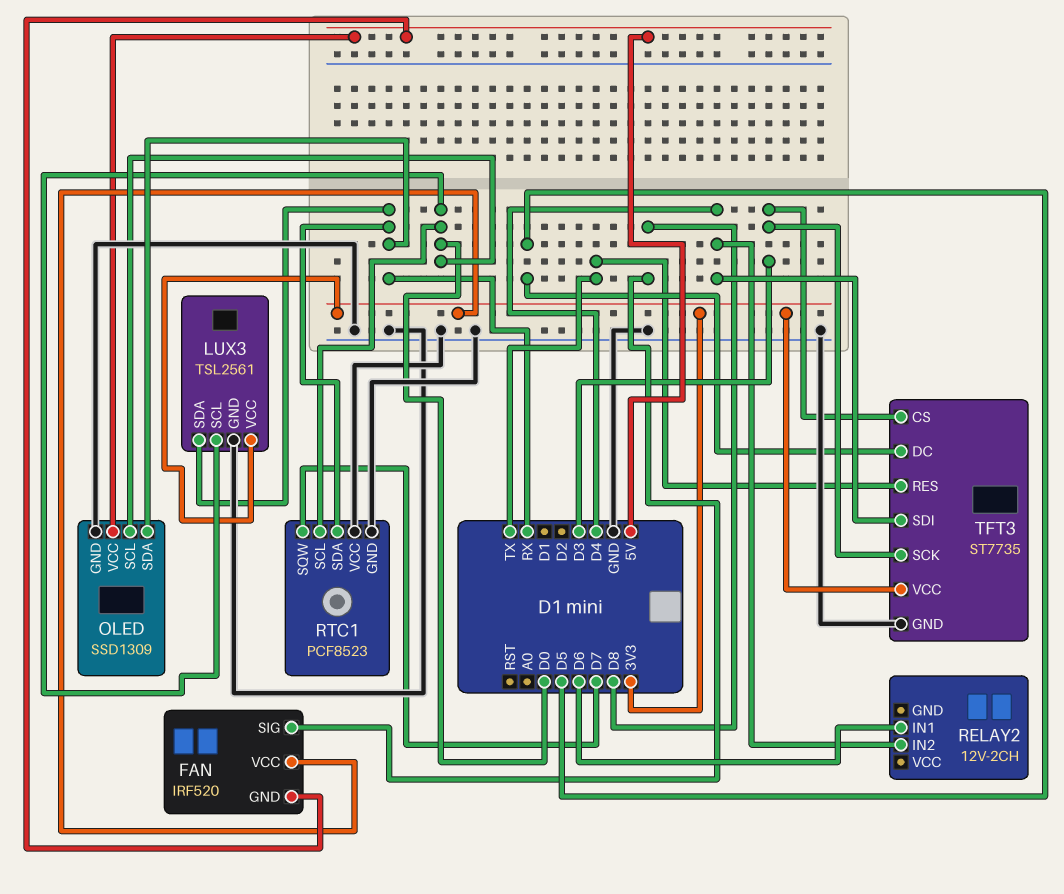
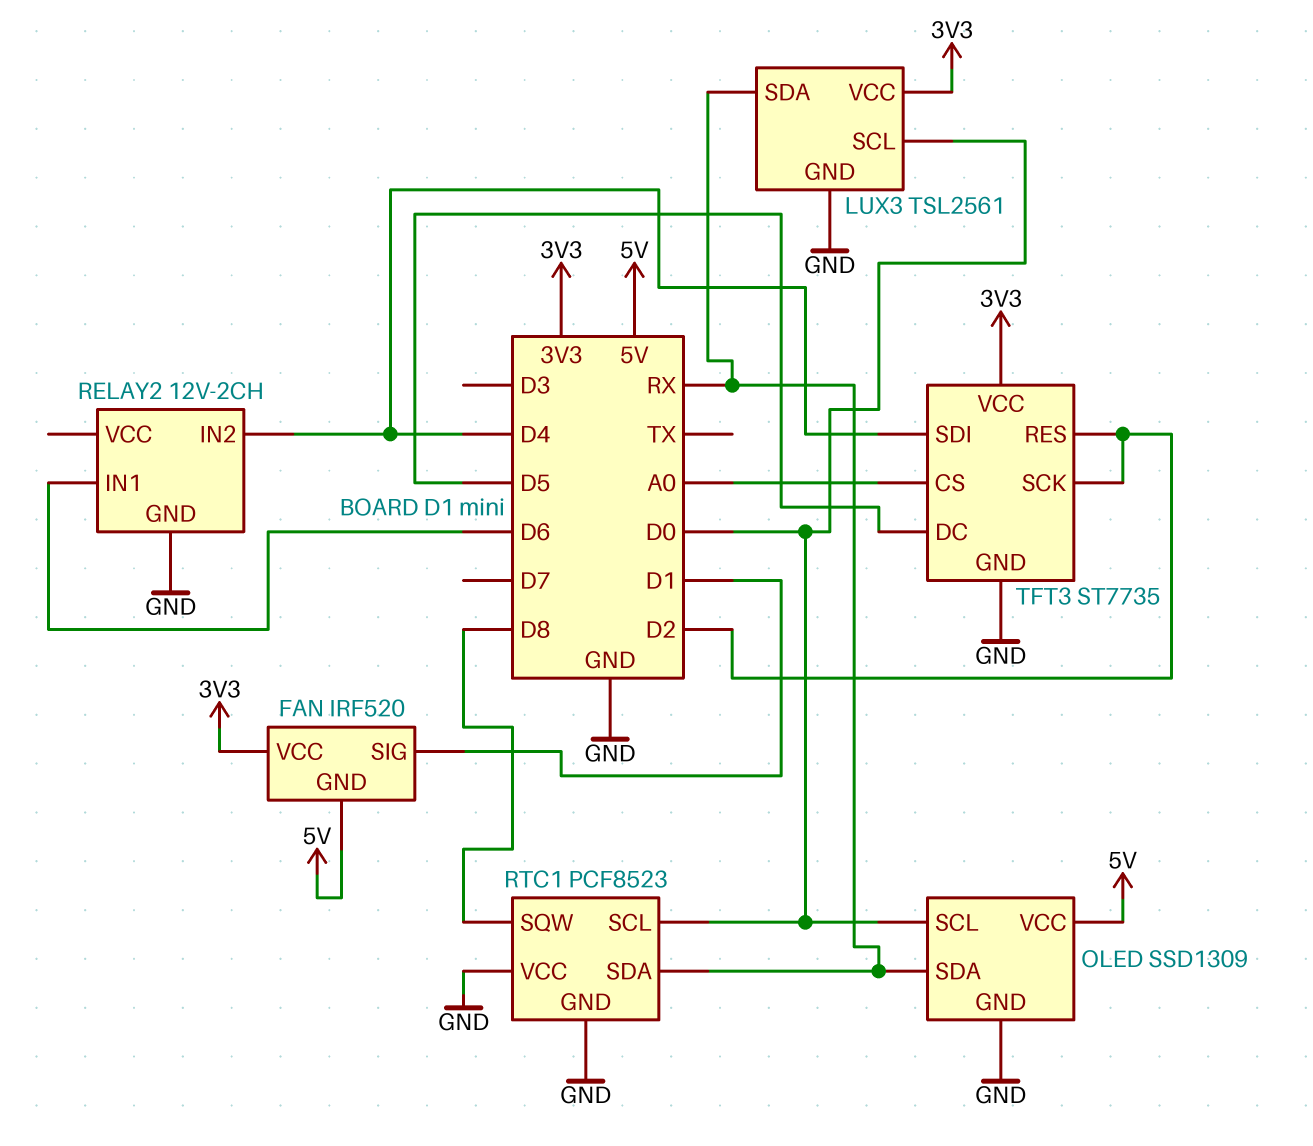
FAN pin SIG: D8 -> D1
RELAY2 pin GND: none -> GND
RTC1 pin SQW: D7 -> D8
TFT3 pin CS: D3 -> A0
TFT3 pin RES: TX -> D2
TFT3 pin SCK: D3 -> D2

